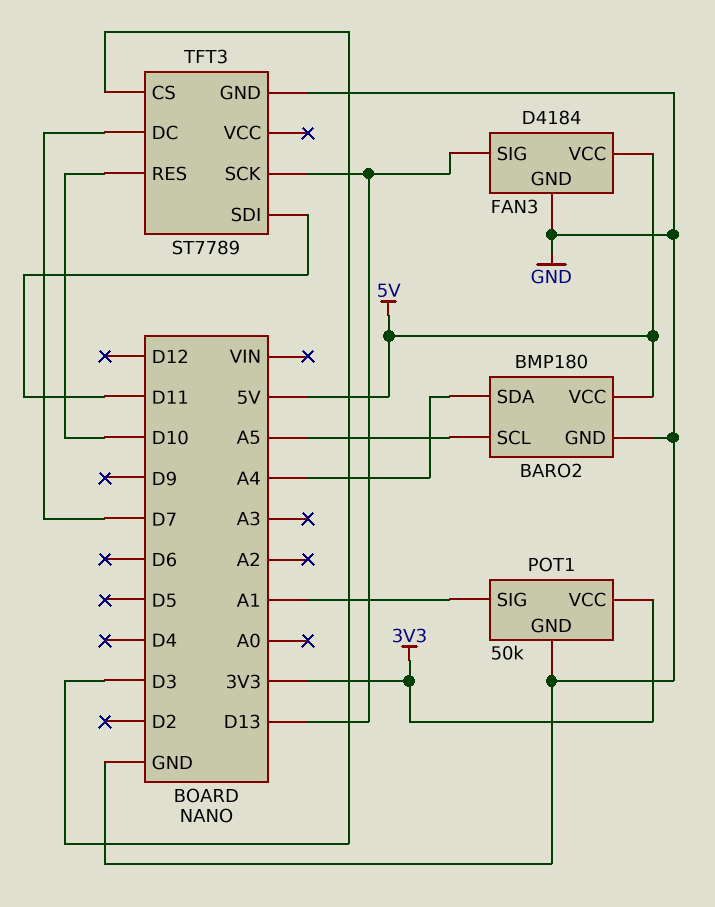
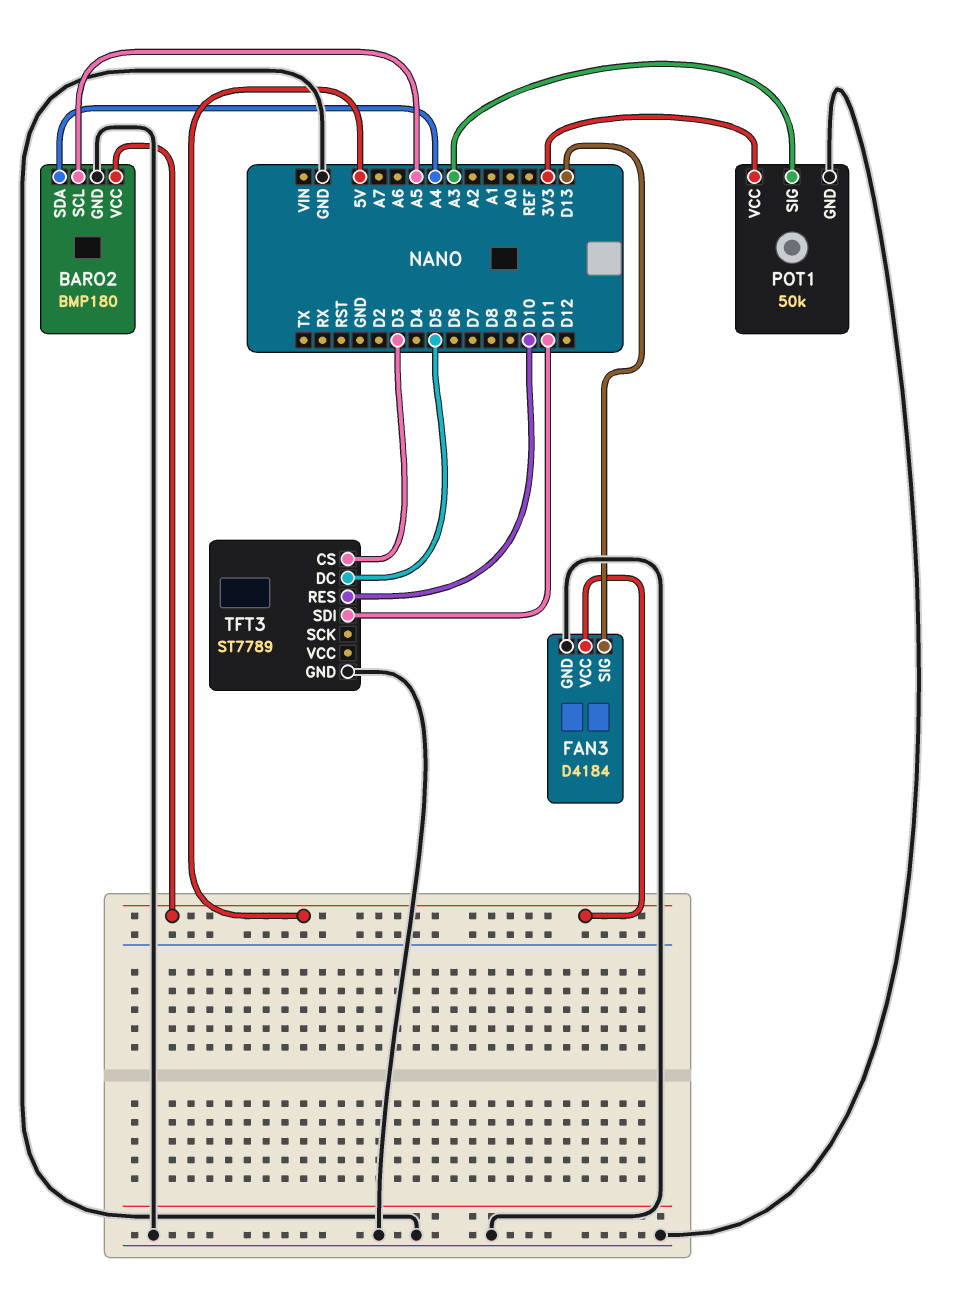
POT1 pin SIG: A1 -> A3
TFT3 pin DC: D7 -> D5
TFT3 pin SCK: D13 -> none

